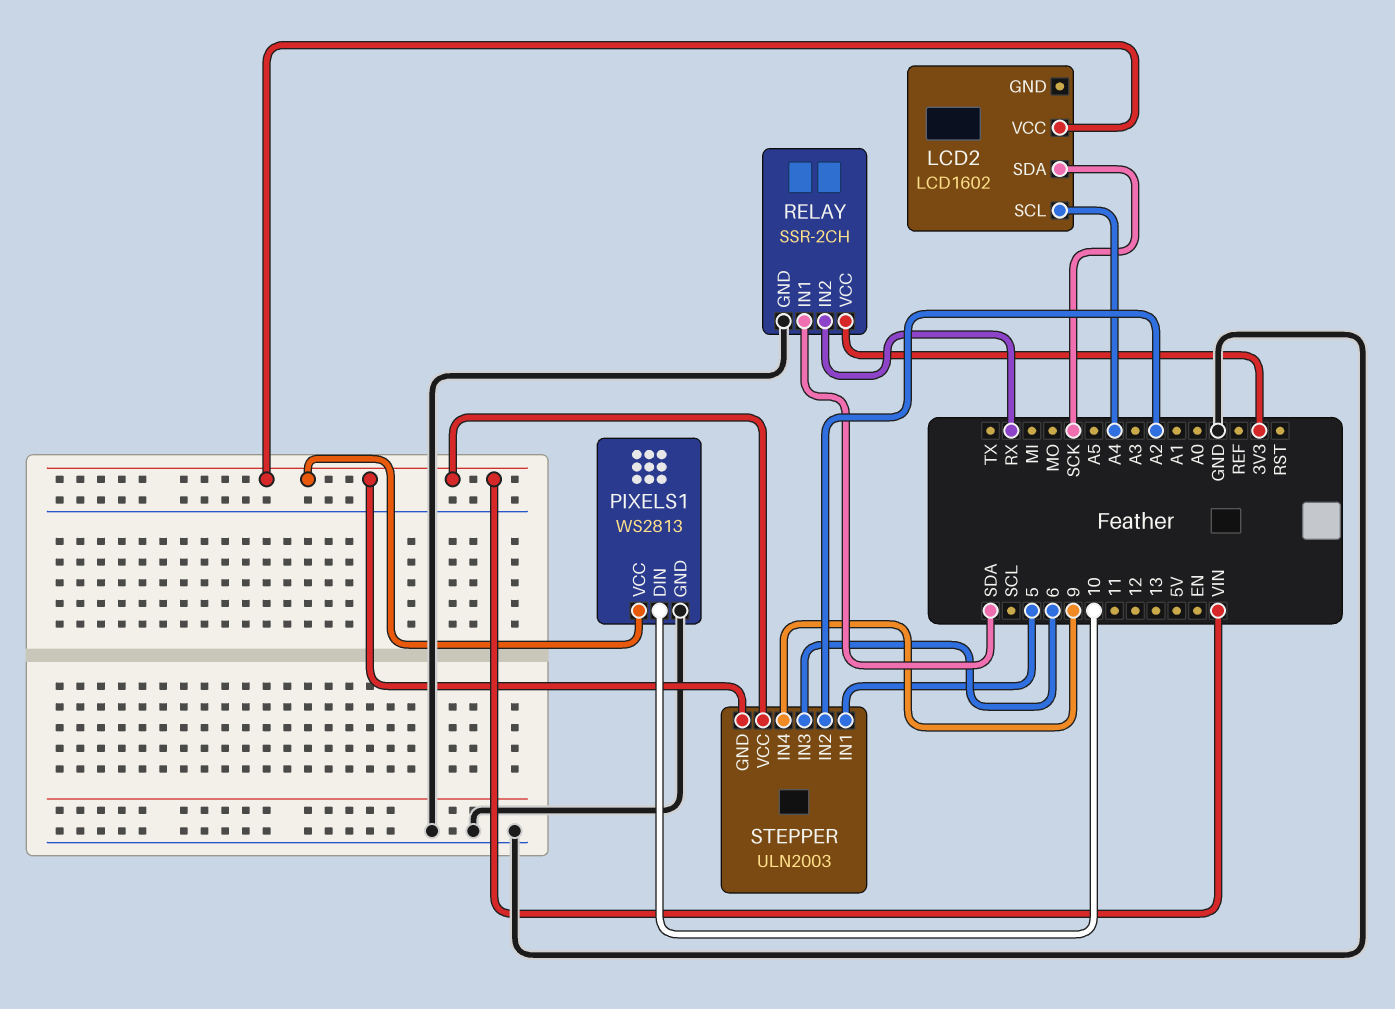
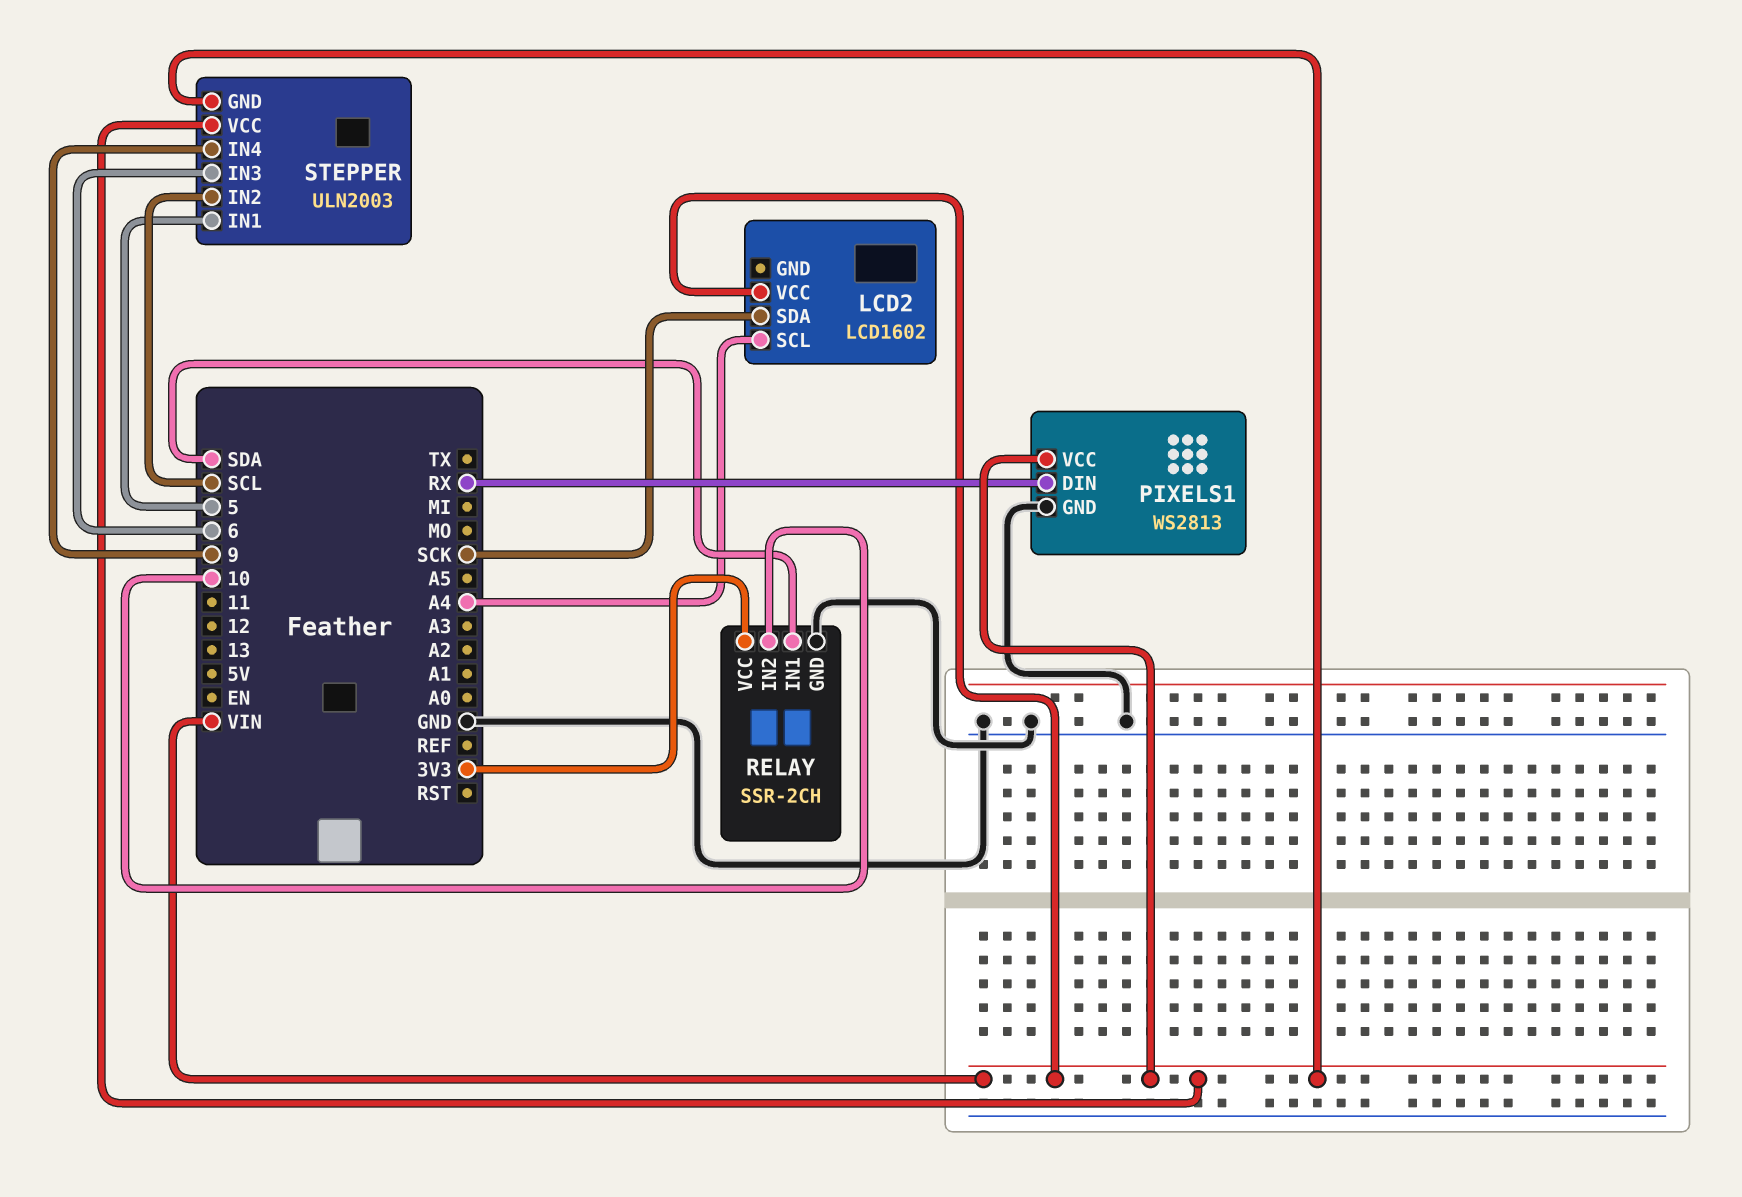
PIXELS1 pin DIN: 10 -> RX
RELAY pin IN2: RX -> 10
STEPPER pin IN2: A2 -> SCL

